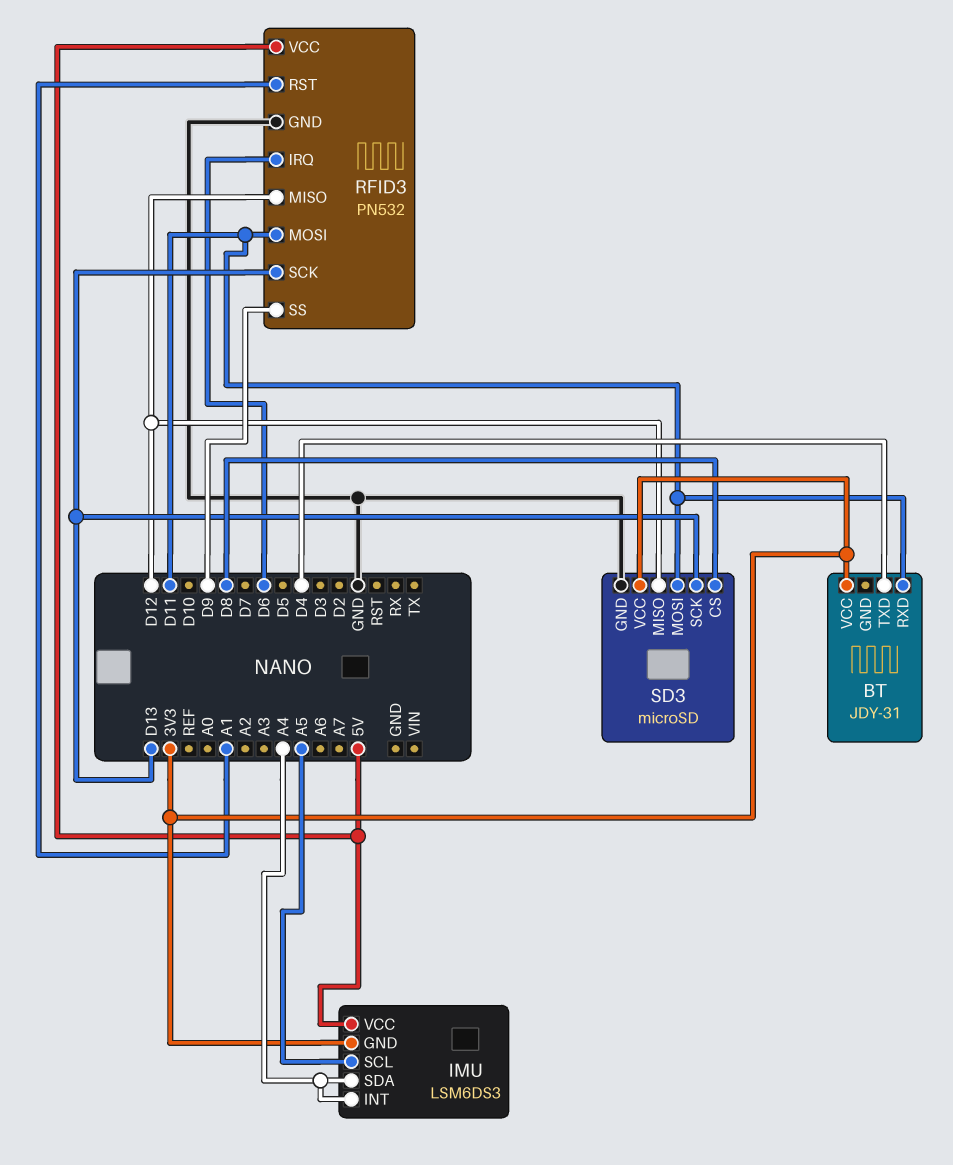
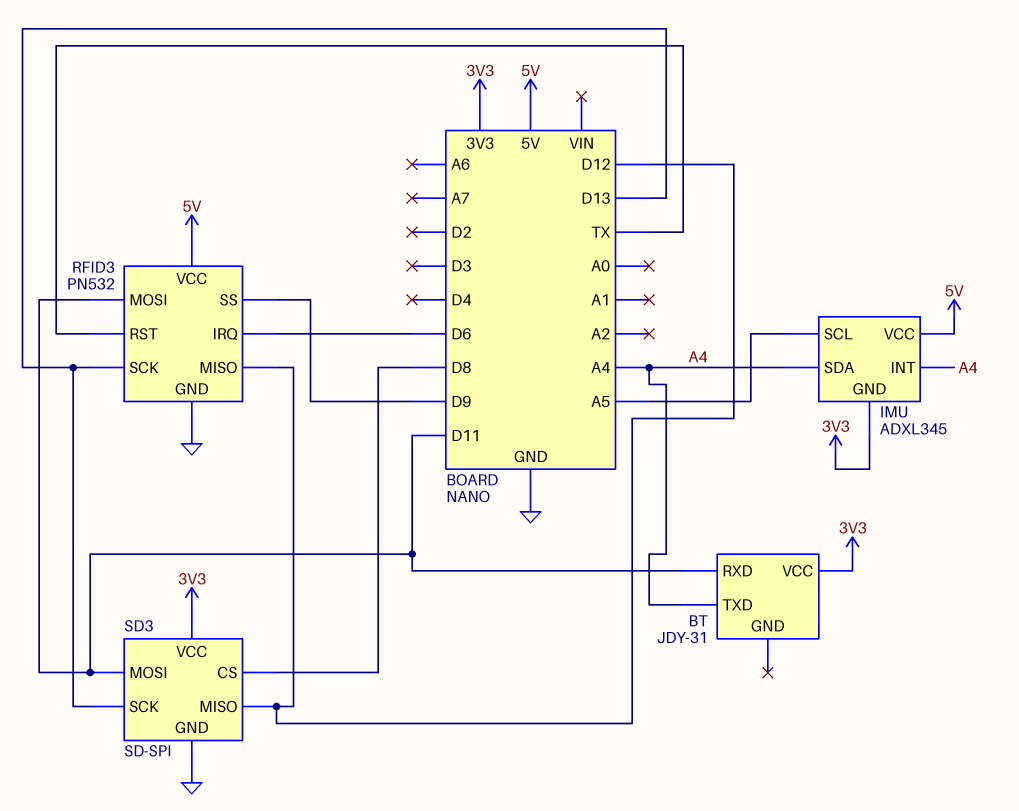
BT pin TXD: D4 -> A4
IMU: LSM6DS3 -> ADXL345
RFID3 pin RST: A1 -> TX
SD3: microSD -> SD-SPI

